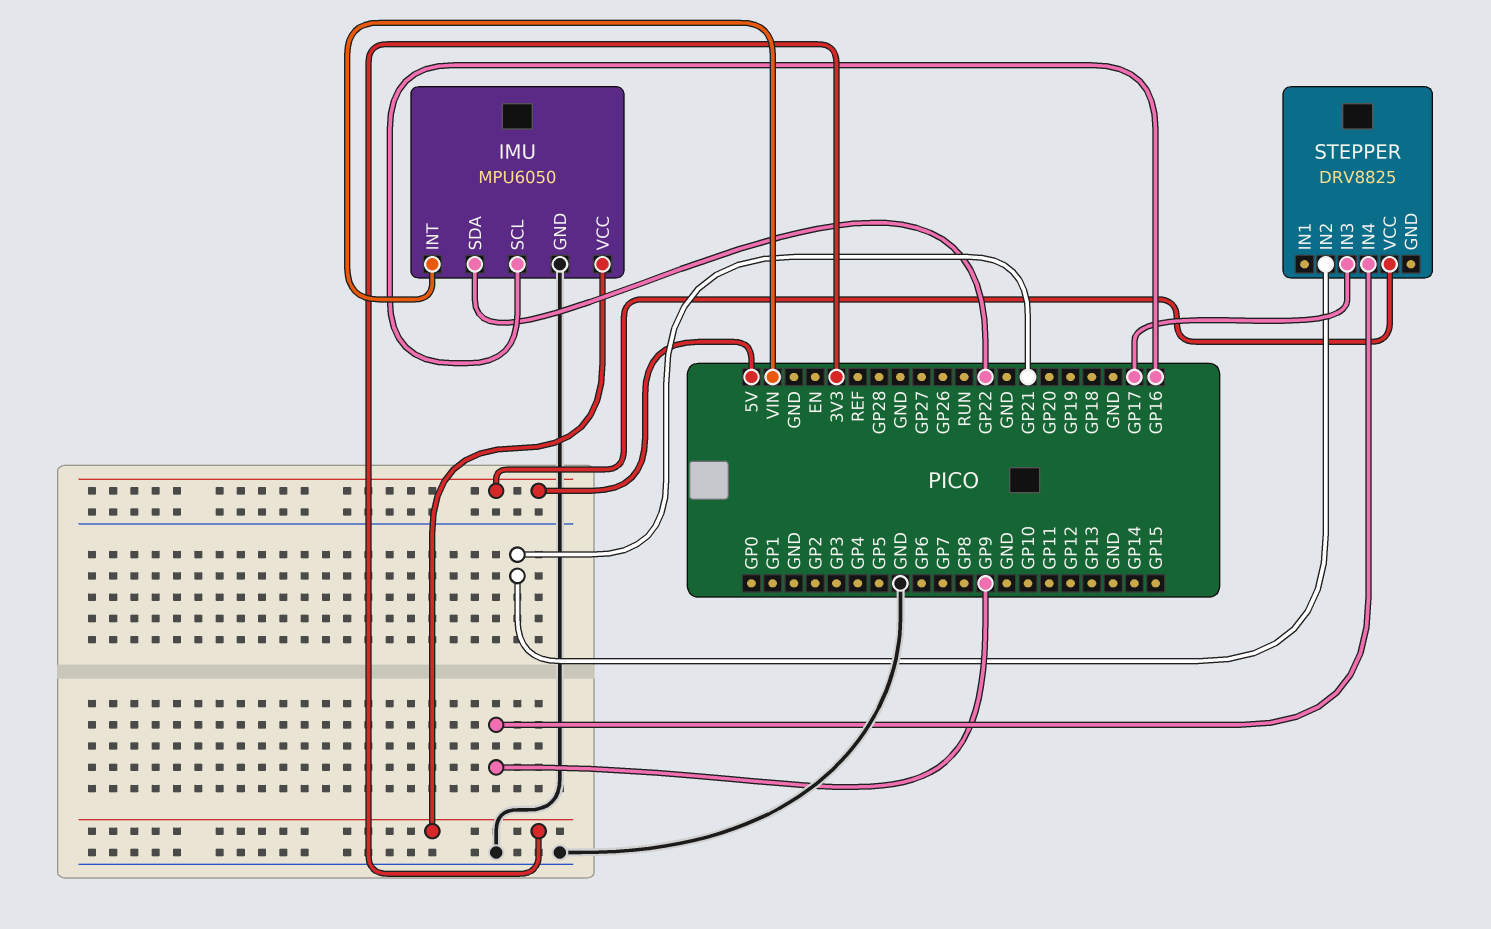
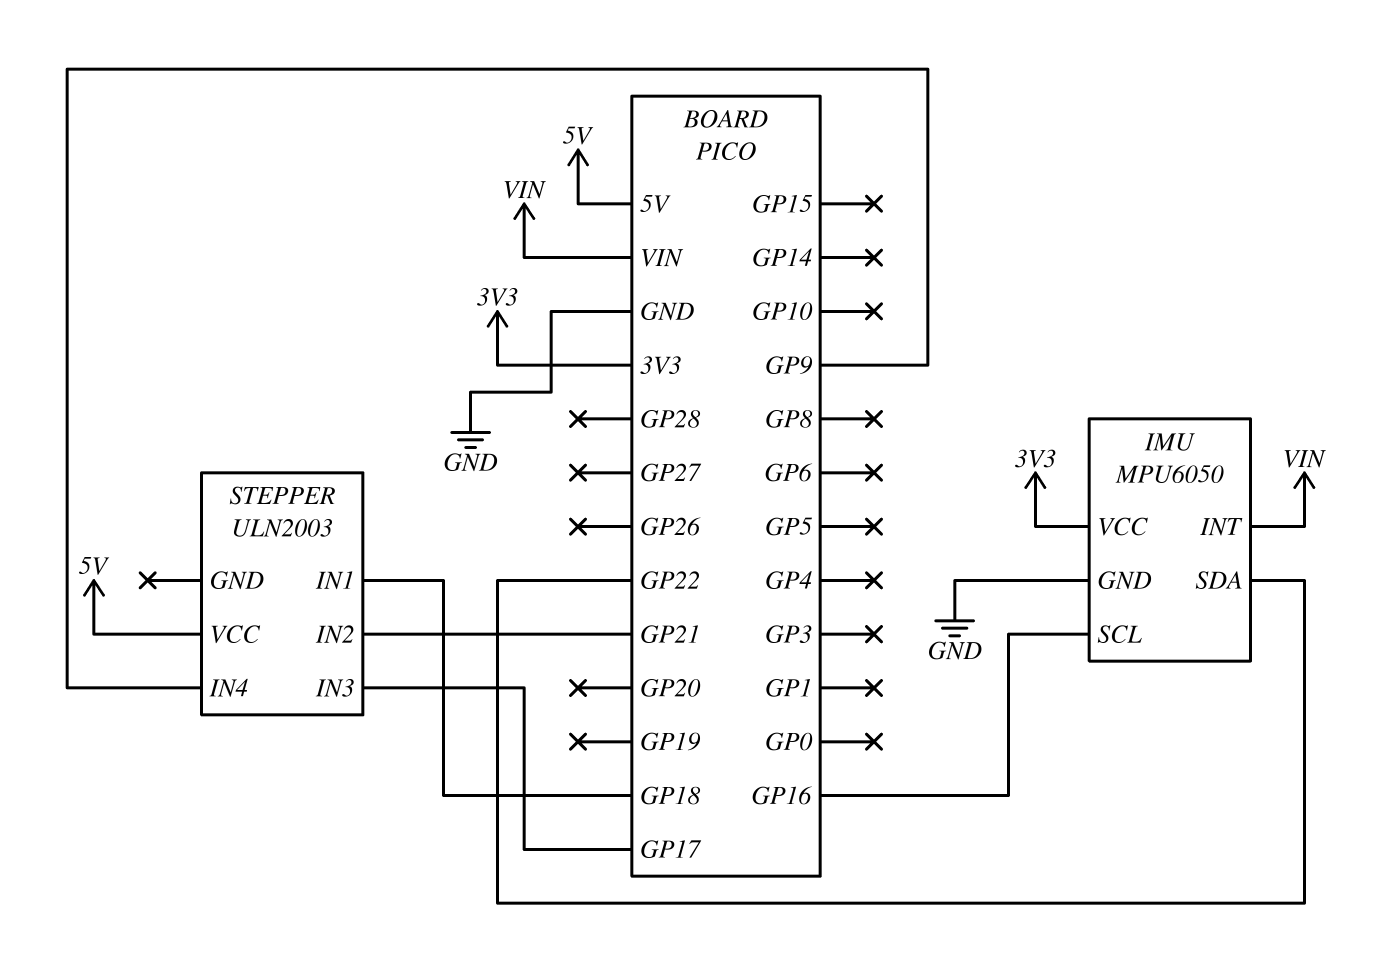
STEPPER: DRV8825 -> ULN2003
STEPPER pin IN1: none -> GP18

